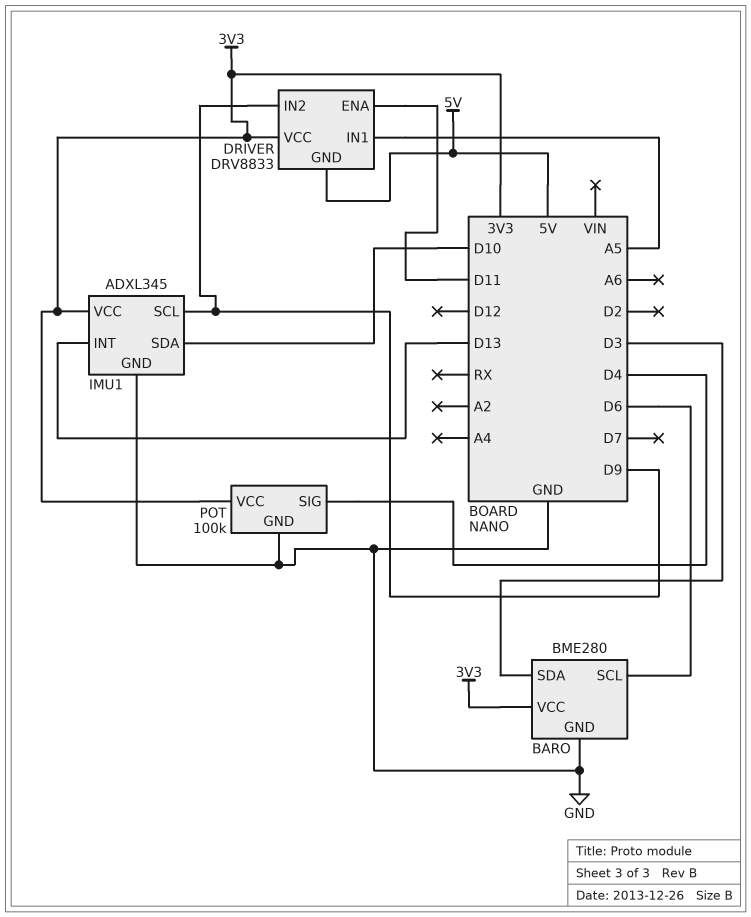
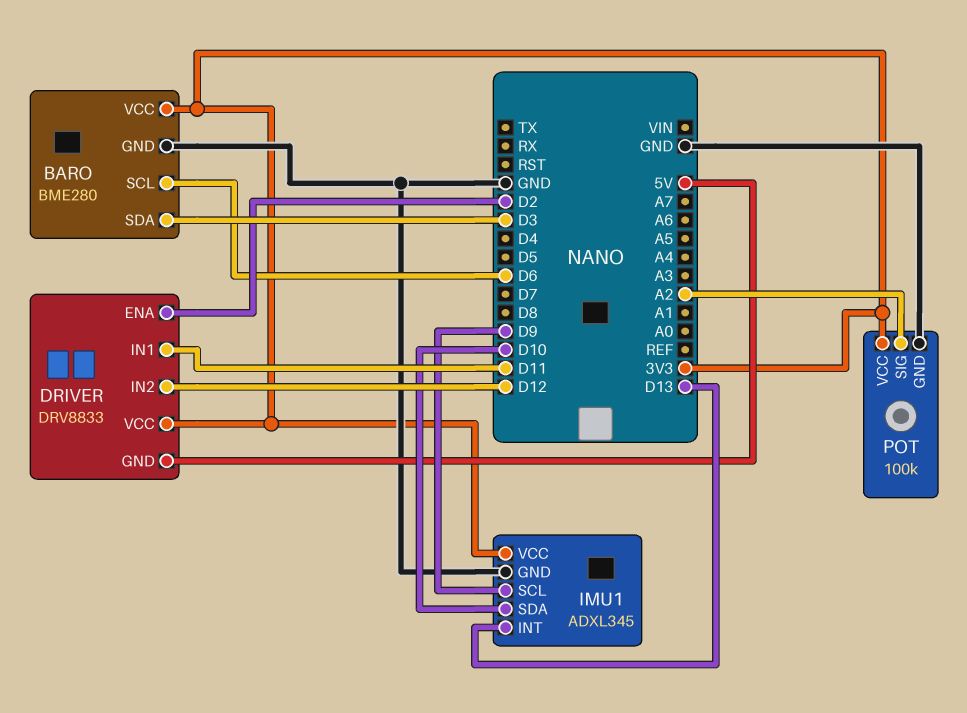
DRIVER pin ENA: D11 -> D2
DRIVER pin IN1: A5 -> D11
DRIVER pin IN2: D9 -> D12
POT pin SIG: D4 -> A2

